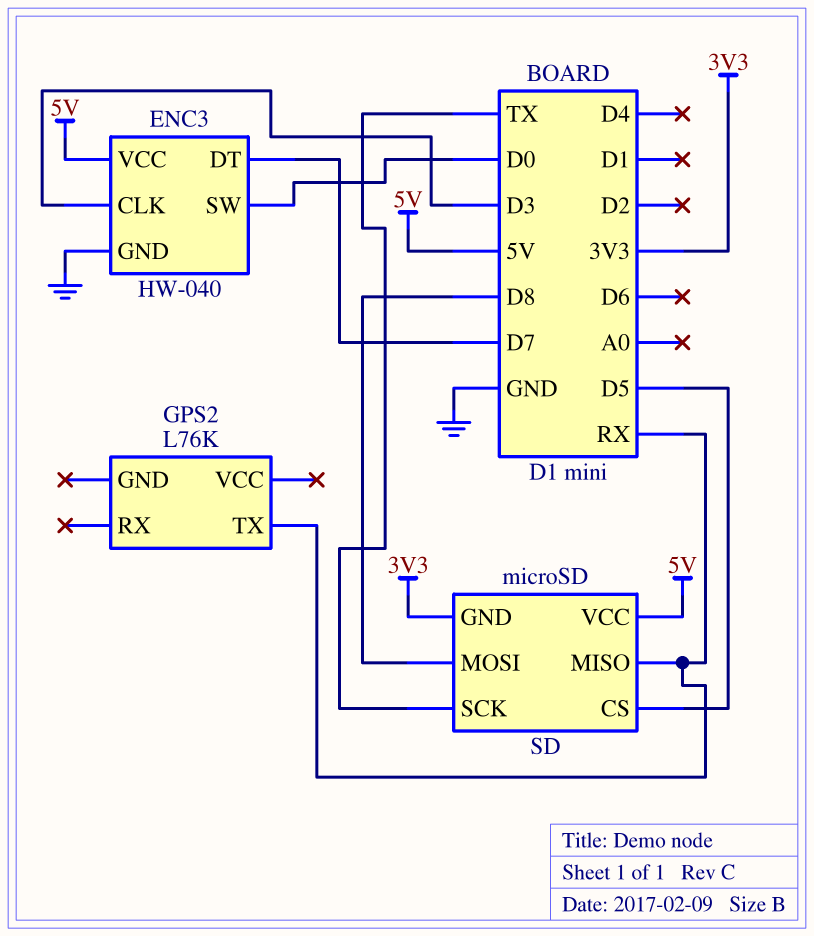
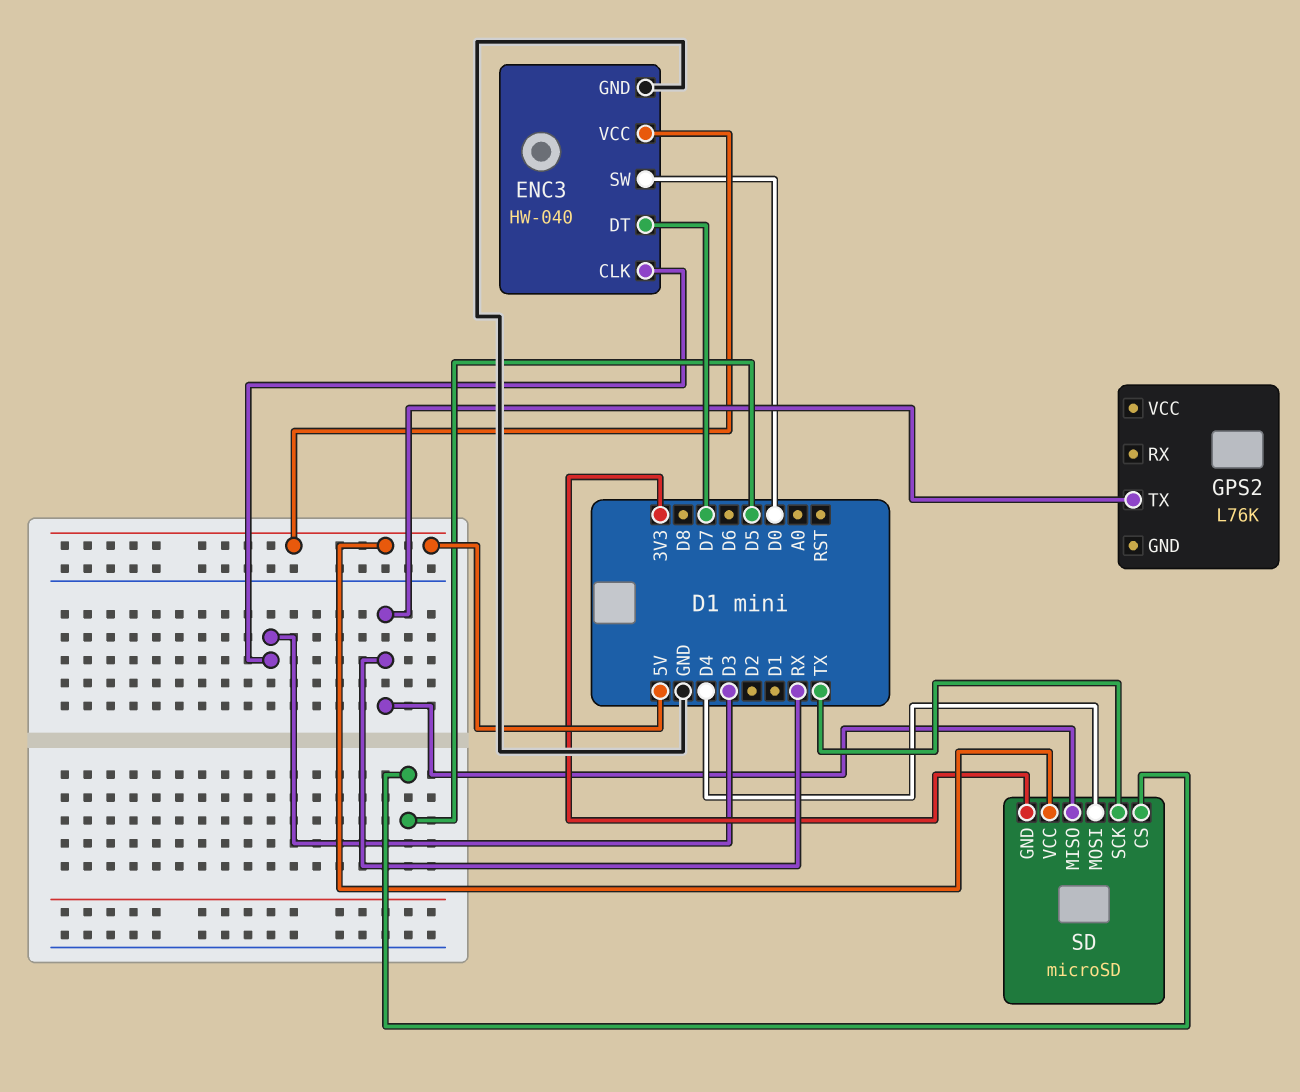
SD pin MOSI: D8 -> D4

